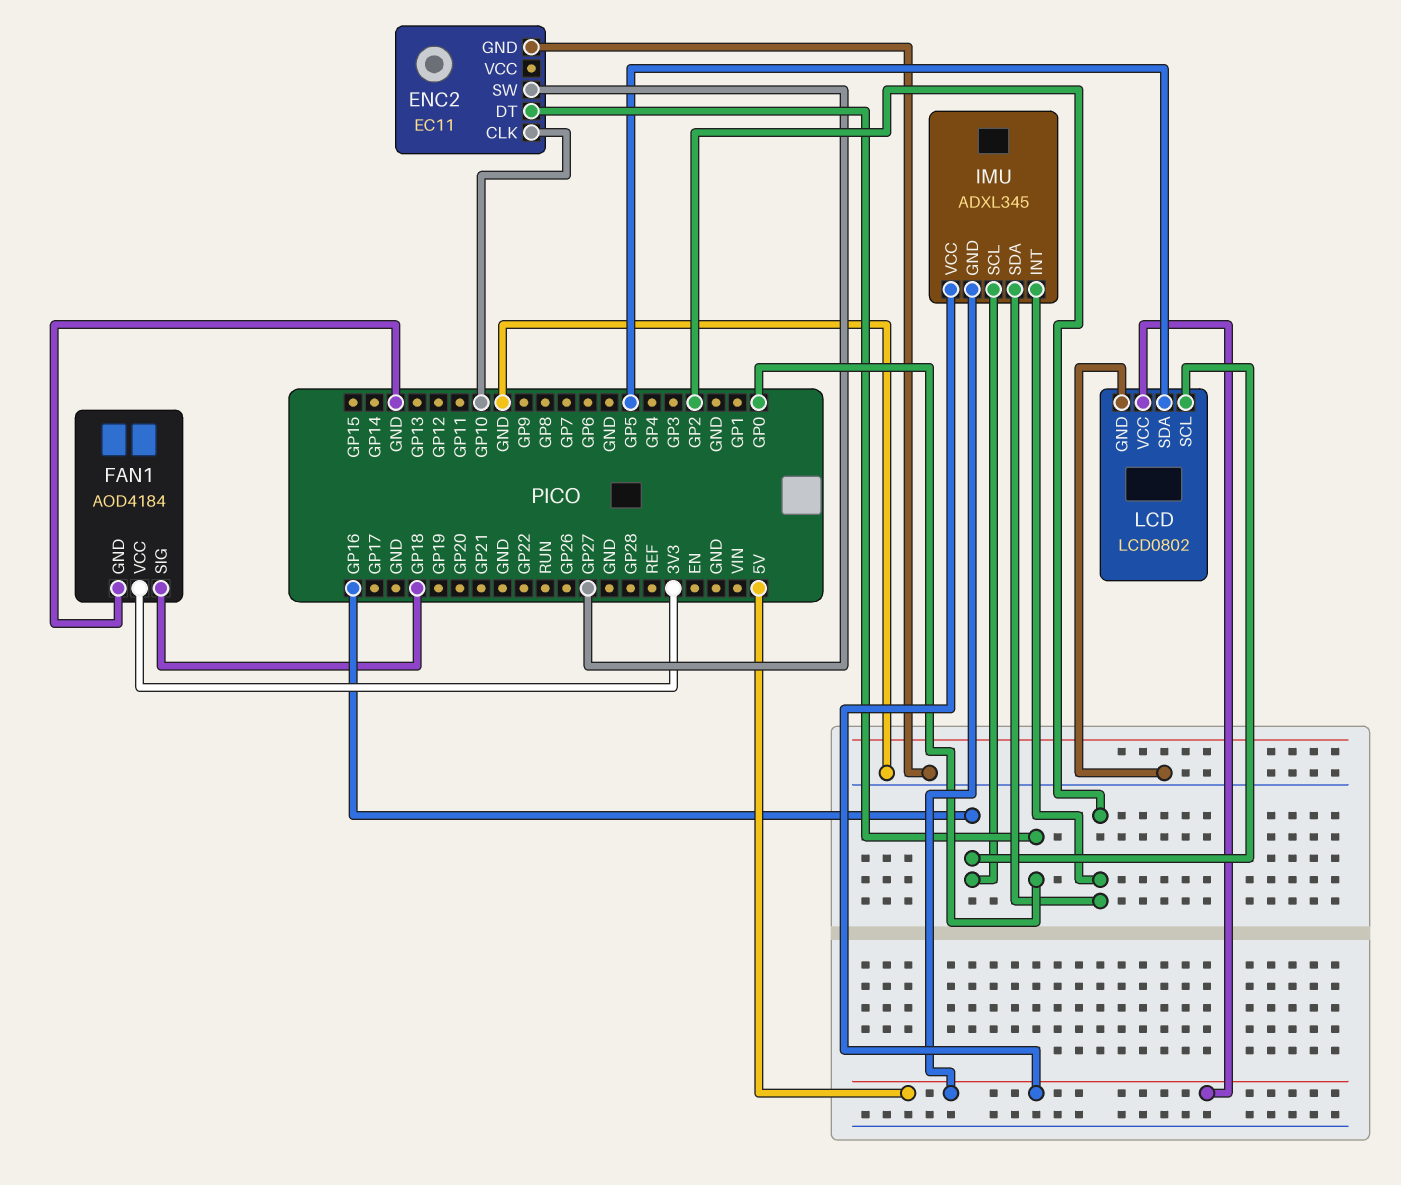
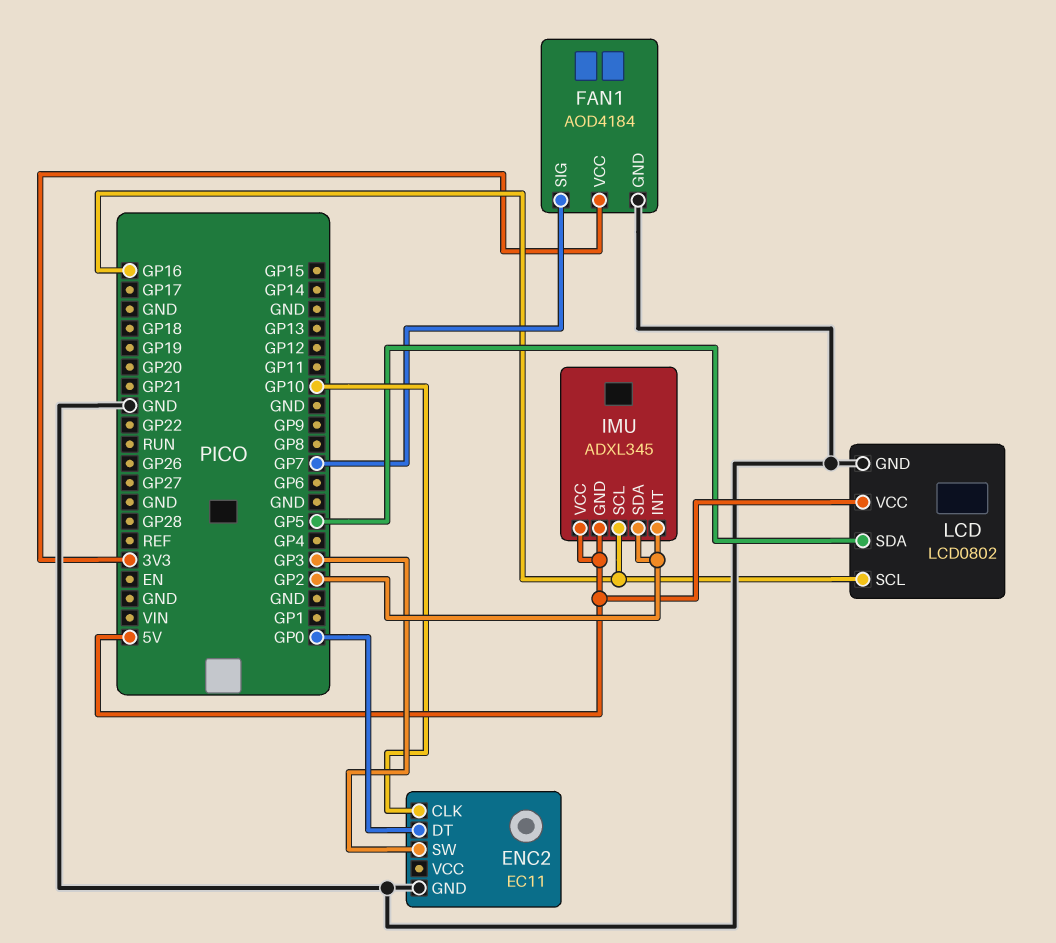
ENC2 pin SW: GP27 -> GP3
FAN1 pin SIG: GP18 -> GP7

